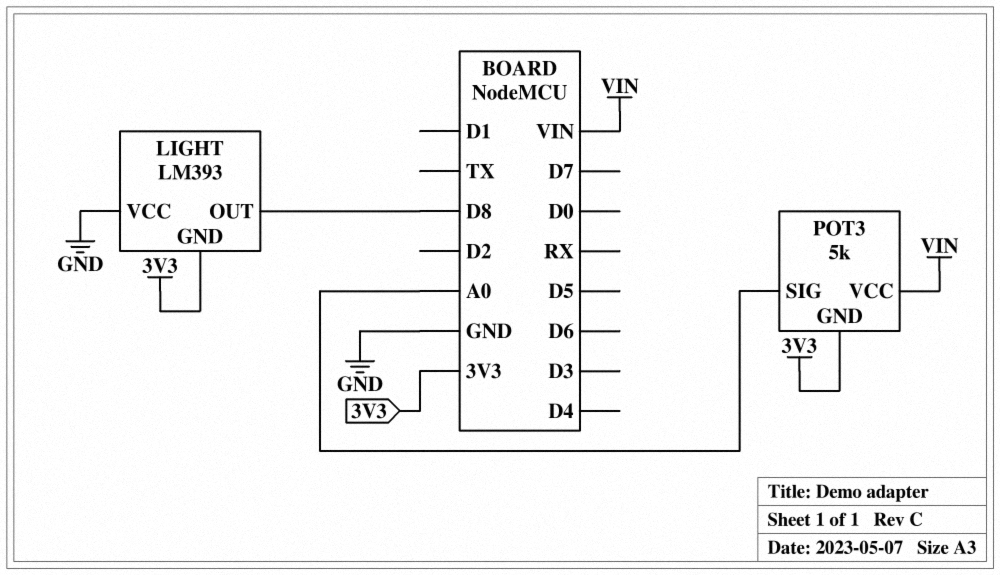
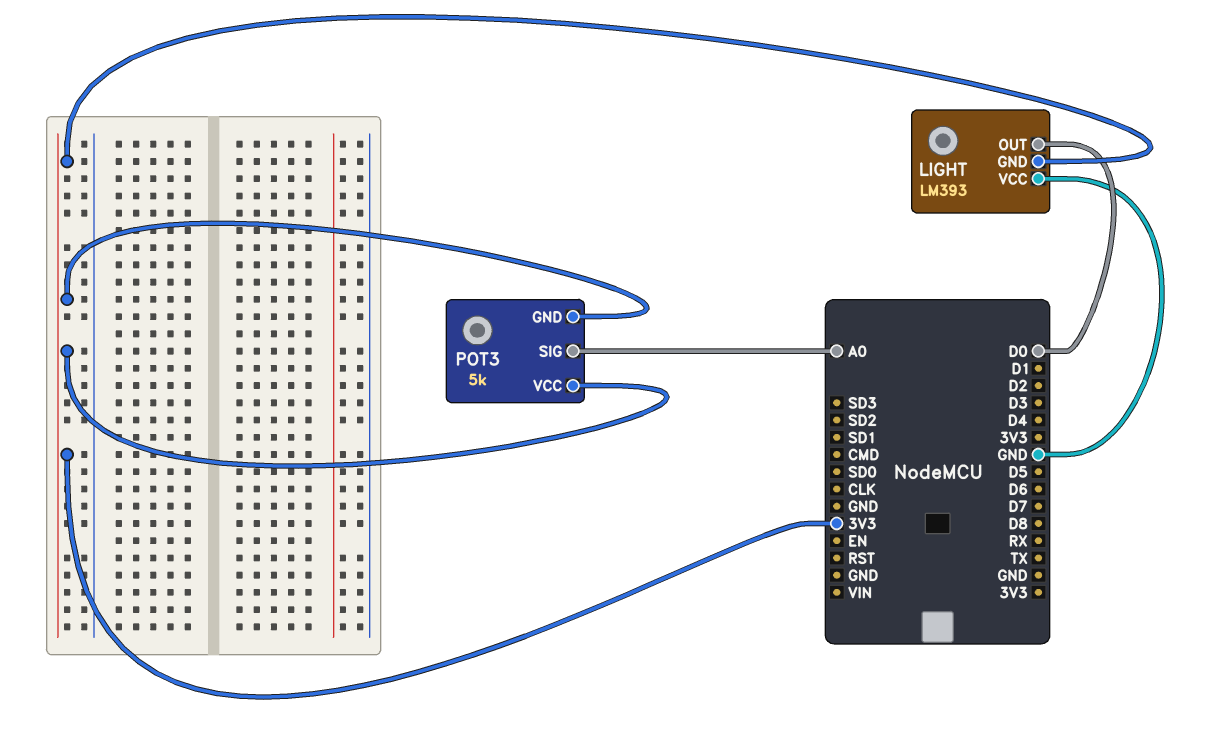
LIGHT pin OUT: D8 -> D0
POT3 pin VCC: VIN -> 3V3

